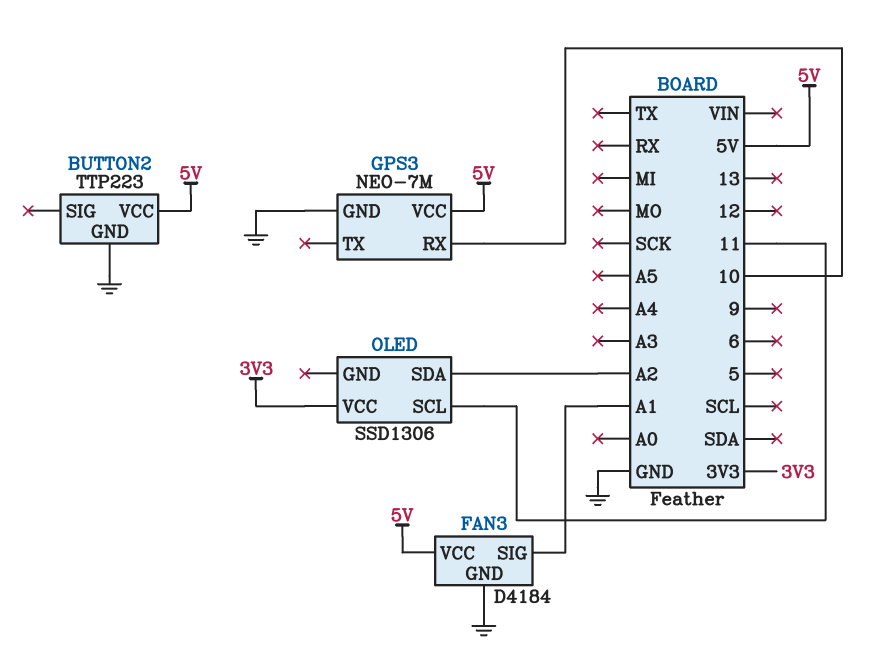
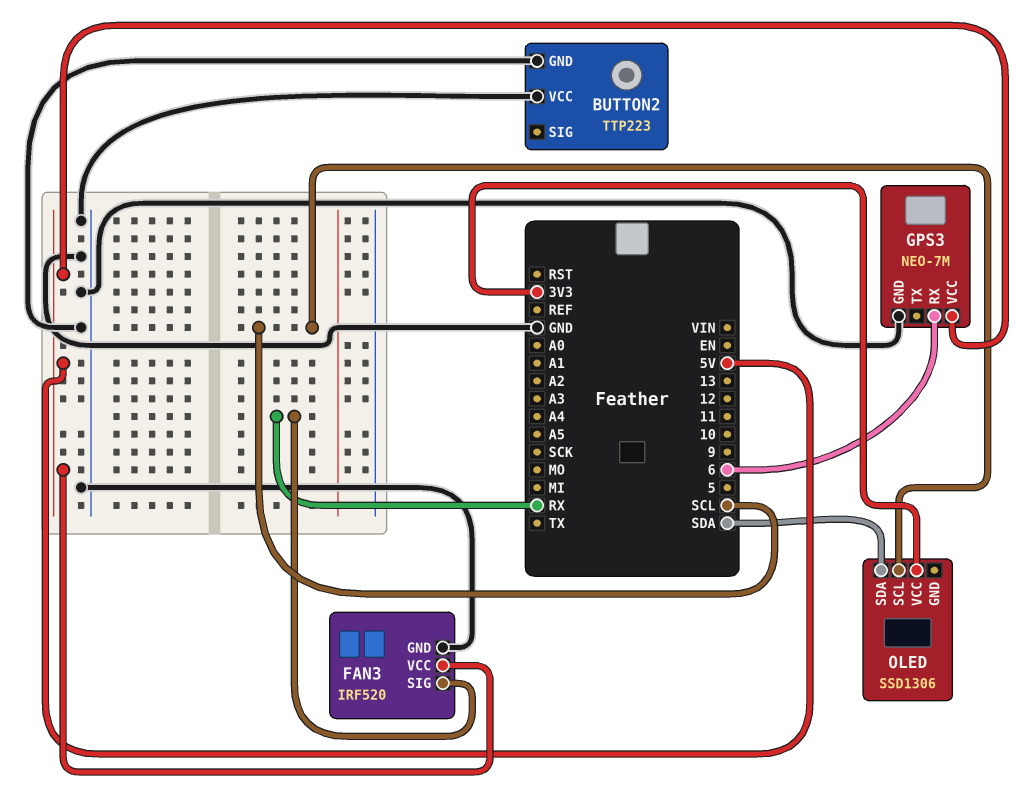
BUTTON2 pin VCC: 5V -> GND
FAN3: D4184 -> IRF520
FAN3 pin SIG: A1 -> RX
GPS3 pin RX: 10 -> 6
OLED pin SCL: 11 -> SCL
OLED pin SDA: A2 -> SDA

